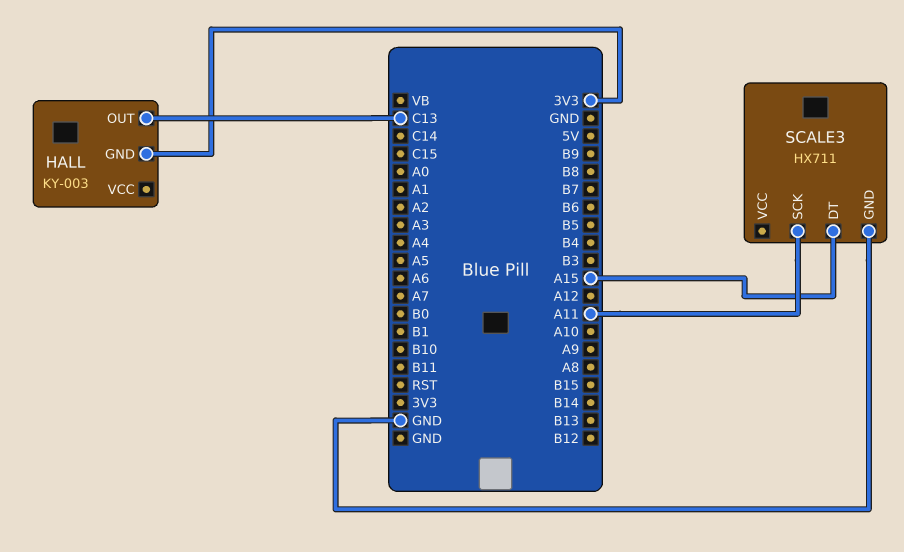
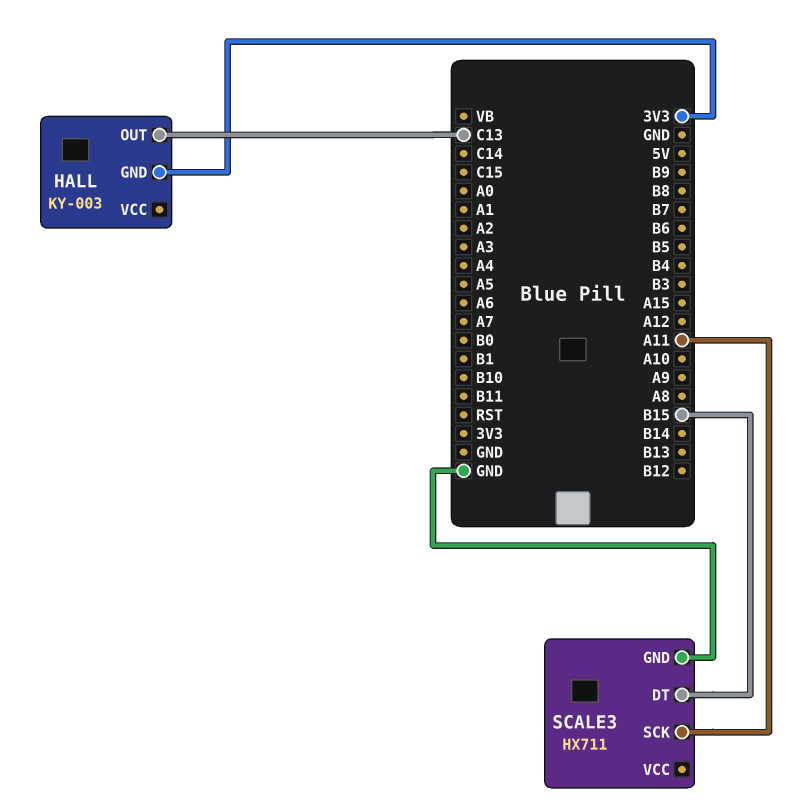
SCALE3 pin DT: A15 -> B15

